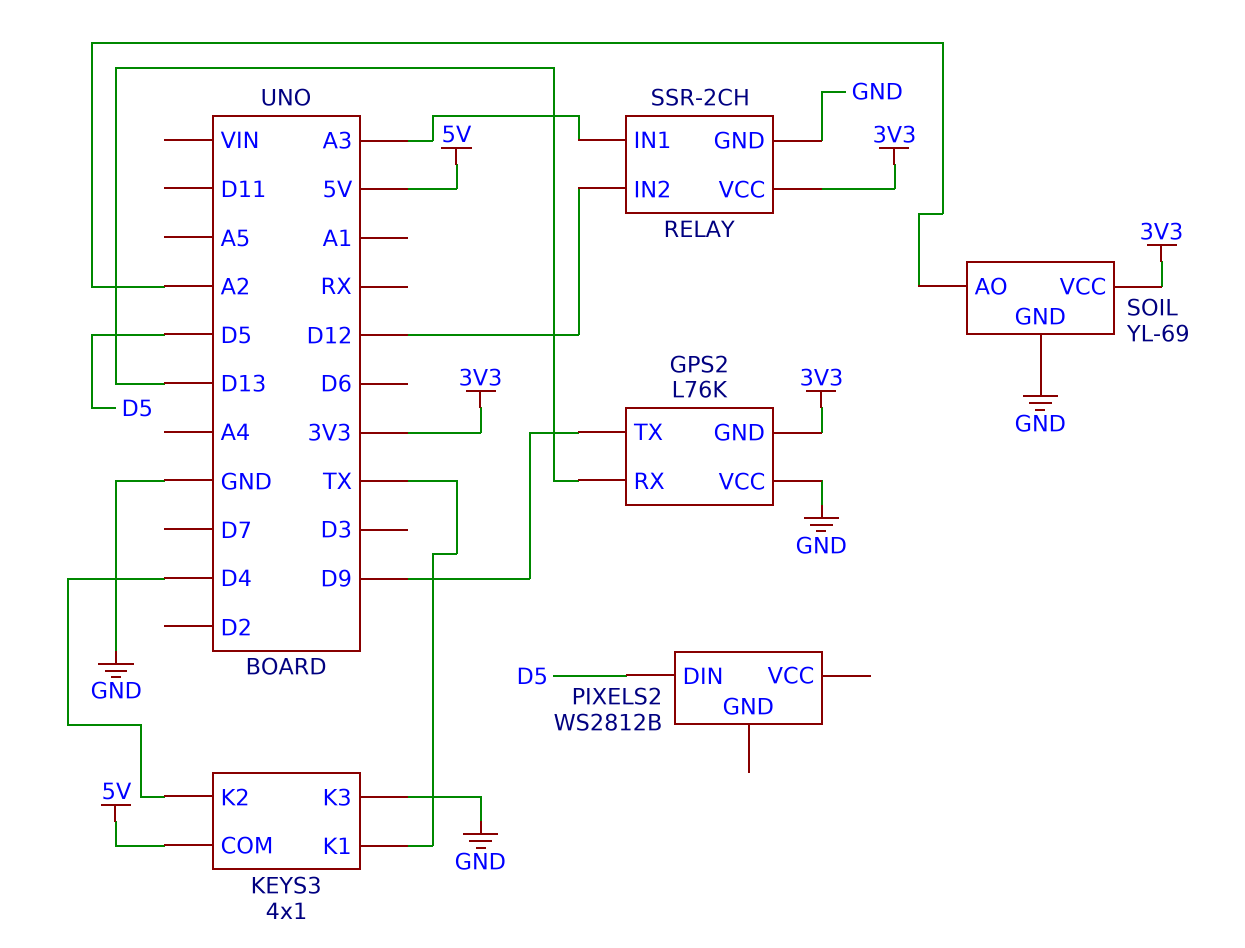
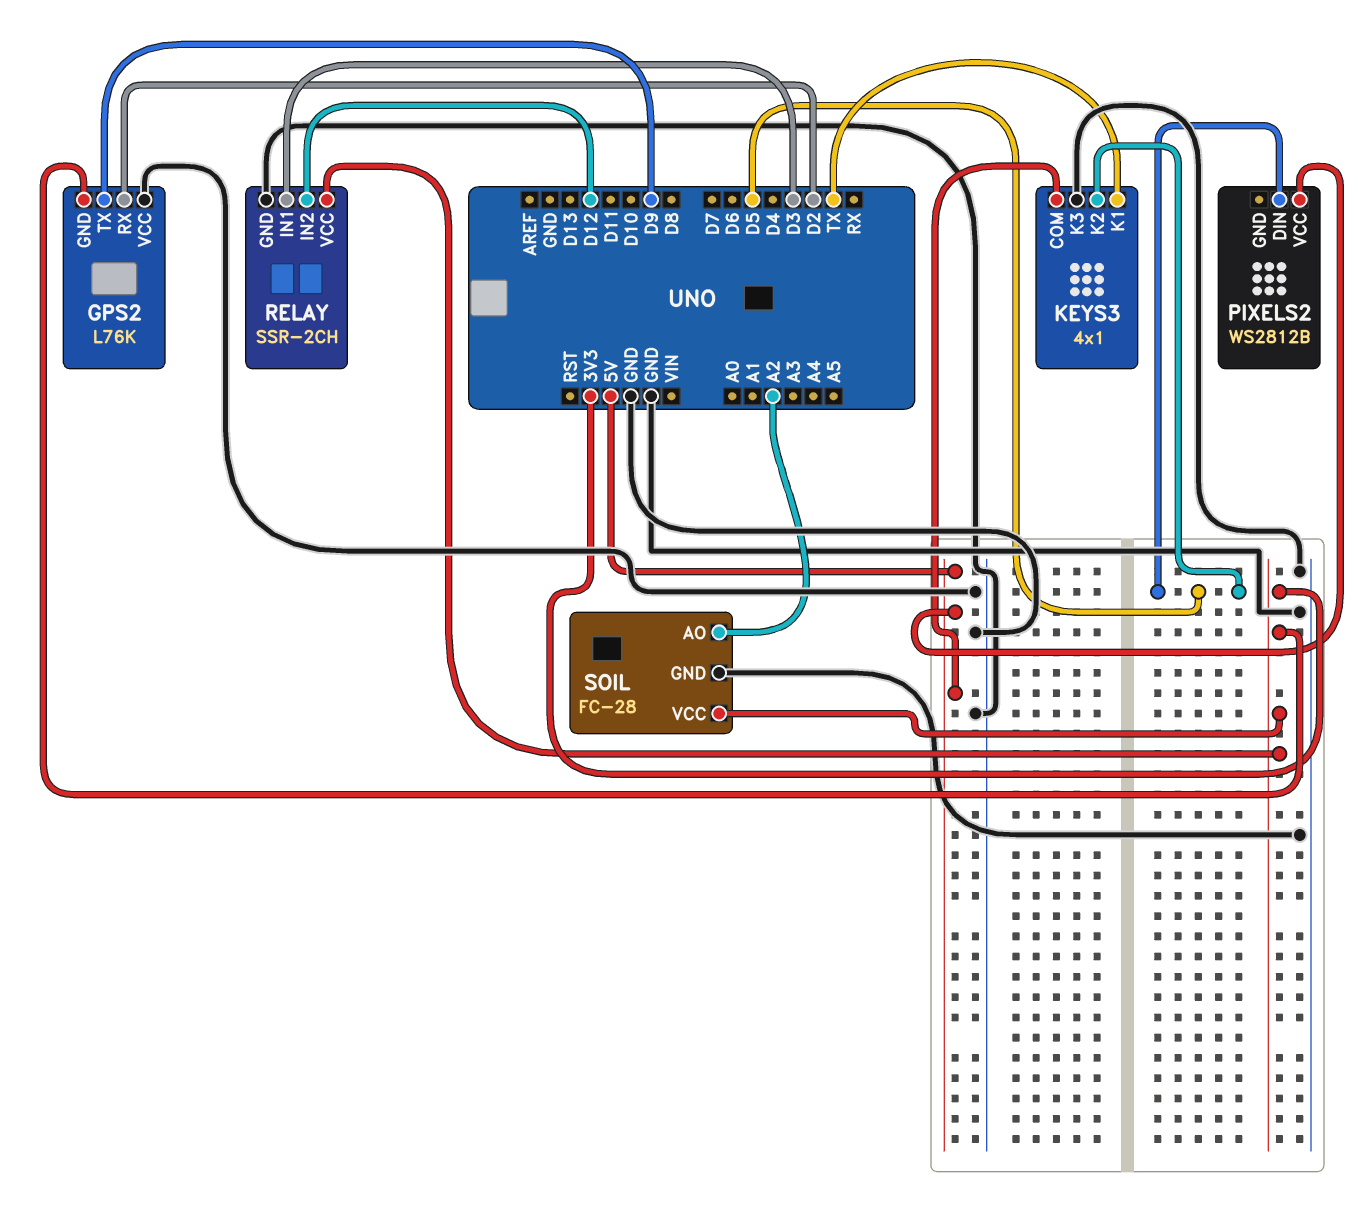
GPS2 pin RX: D13 -> D2
KEYS3 pin K2: D4 -> D5
PIXELS2 pin VCC: none -> 5V
RELAY pin IN1: A3 -> D3
SOIL: YL-69 -> FC-28

